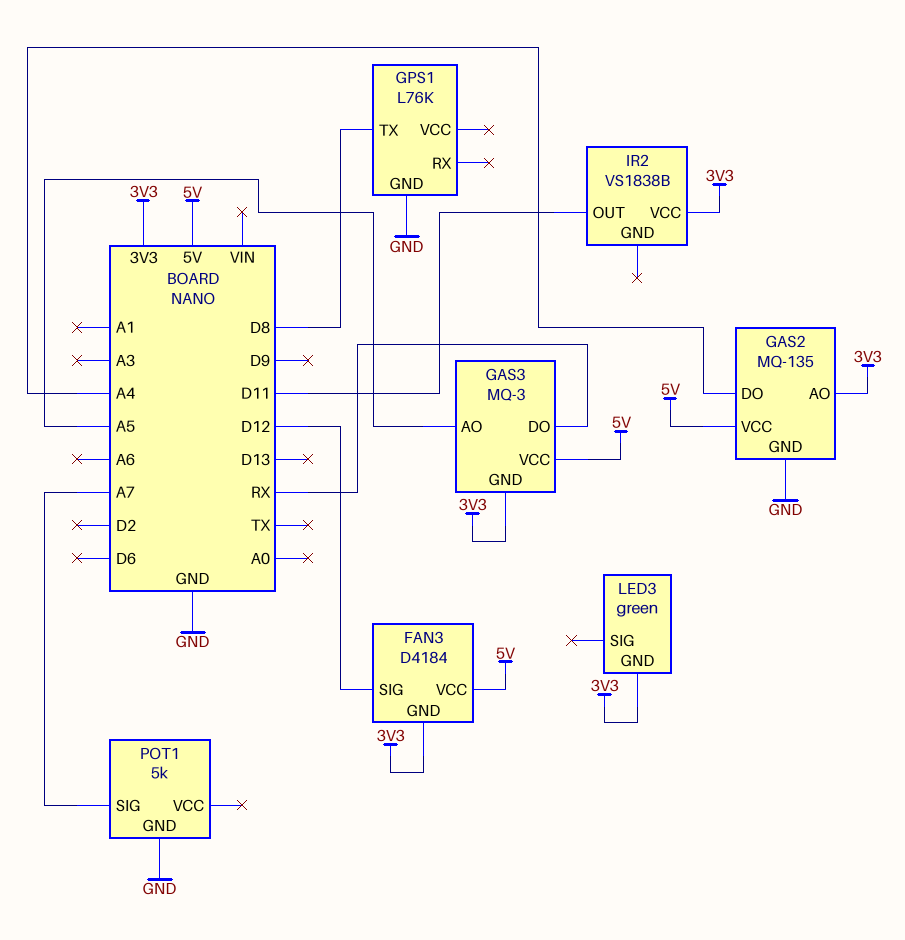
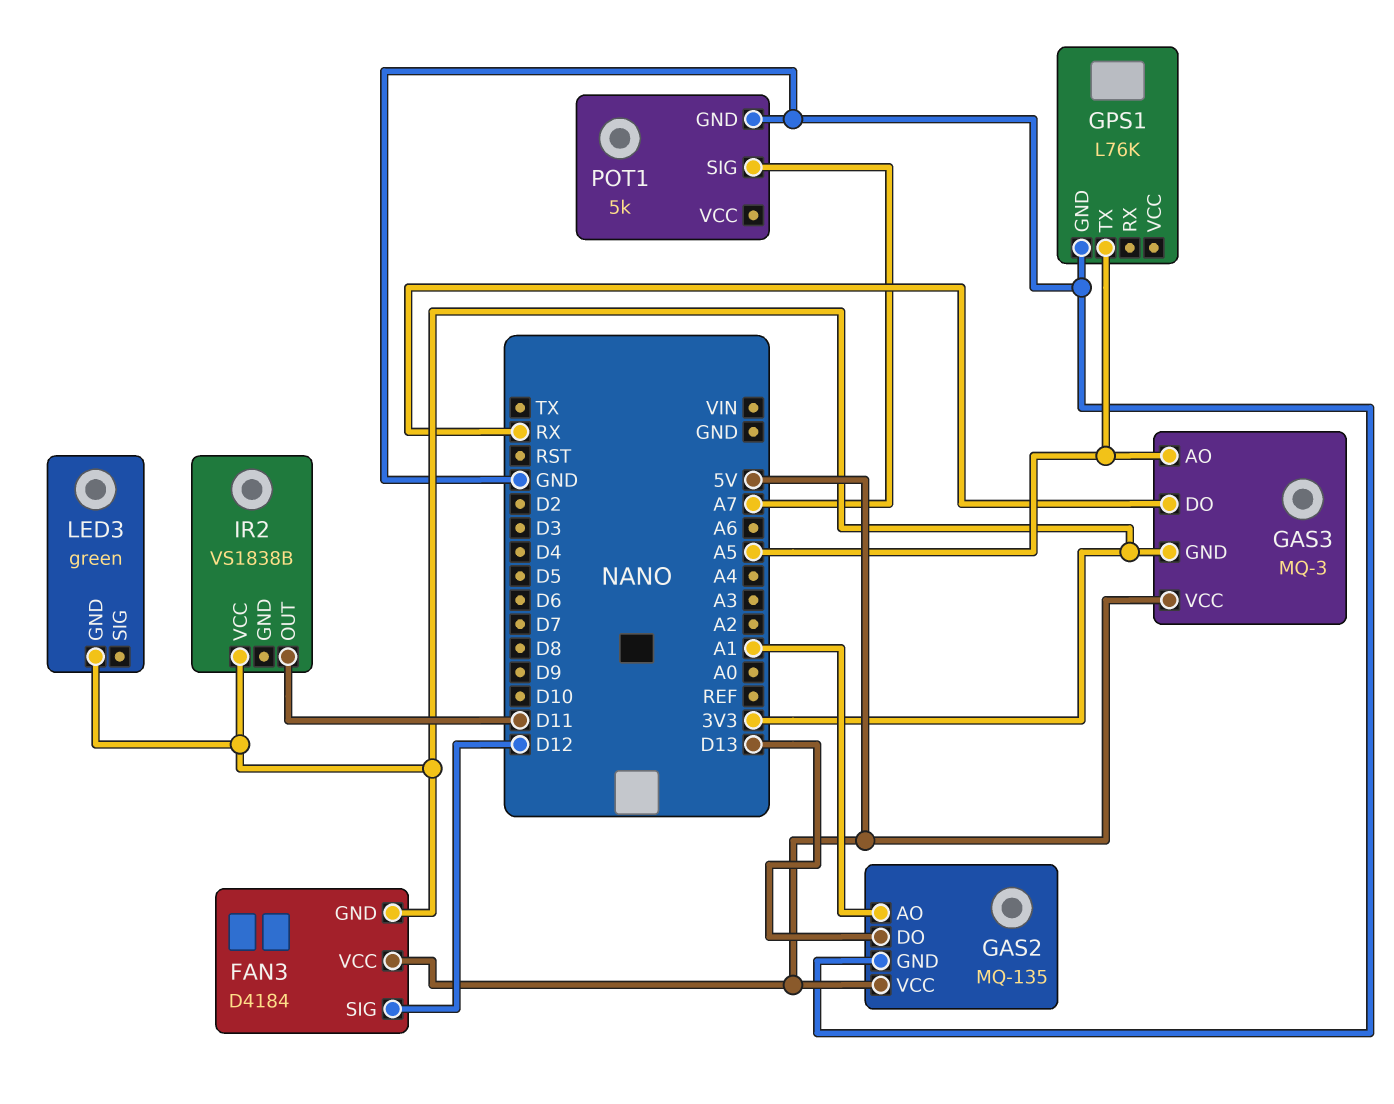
GAS2 pin AO: 3V3 -> A1
GAS2 pin DO: A4 -> D13
GPS1 pin TX: D8 -> A5

